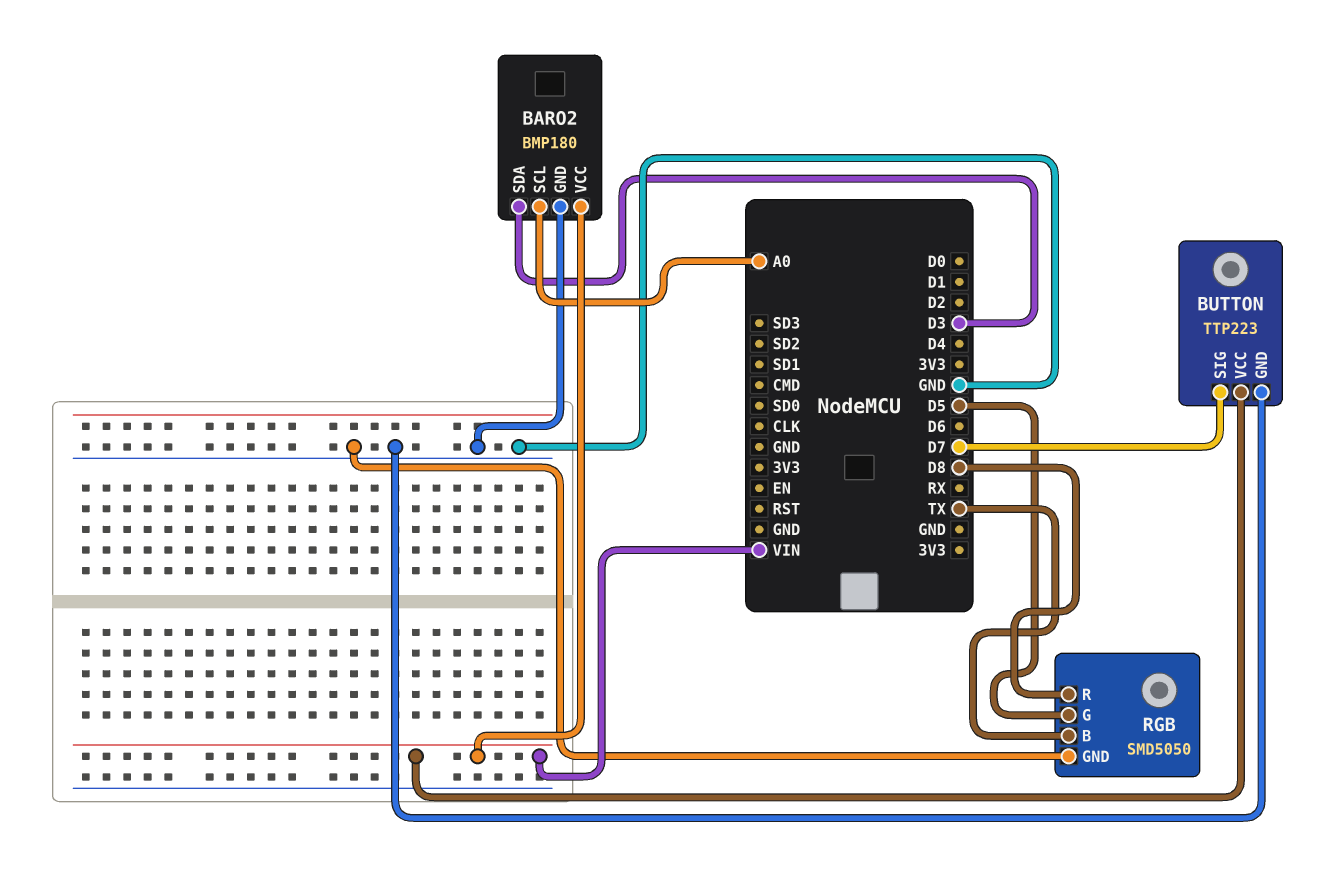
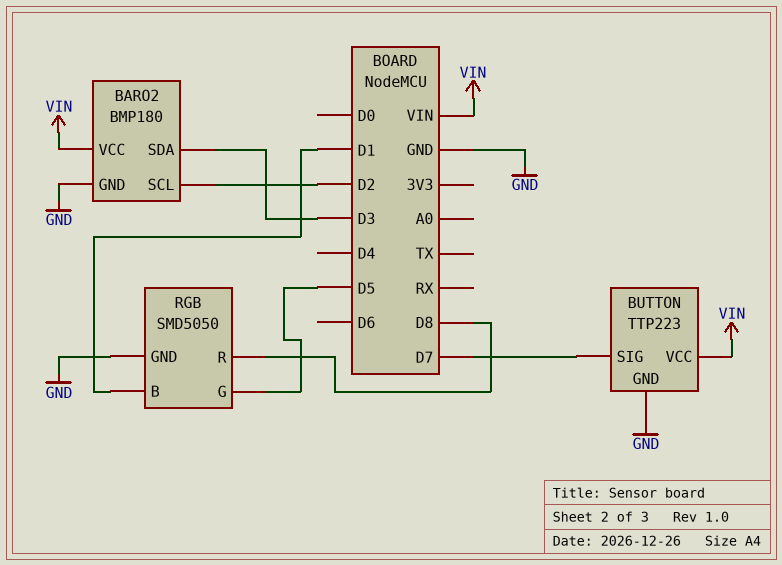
BARO2 pin SCL: A0 -> D2
RGB pin B: TX -> D1

